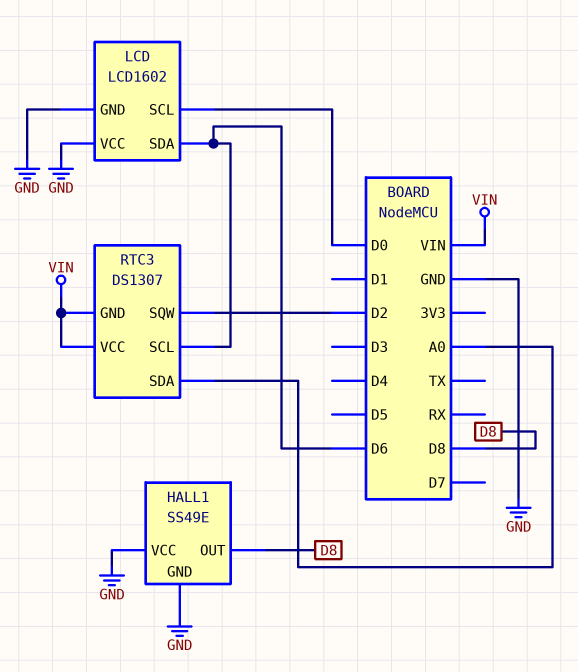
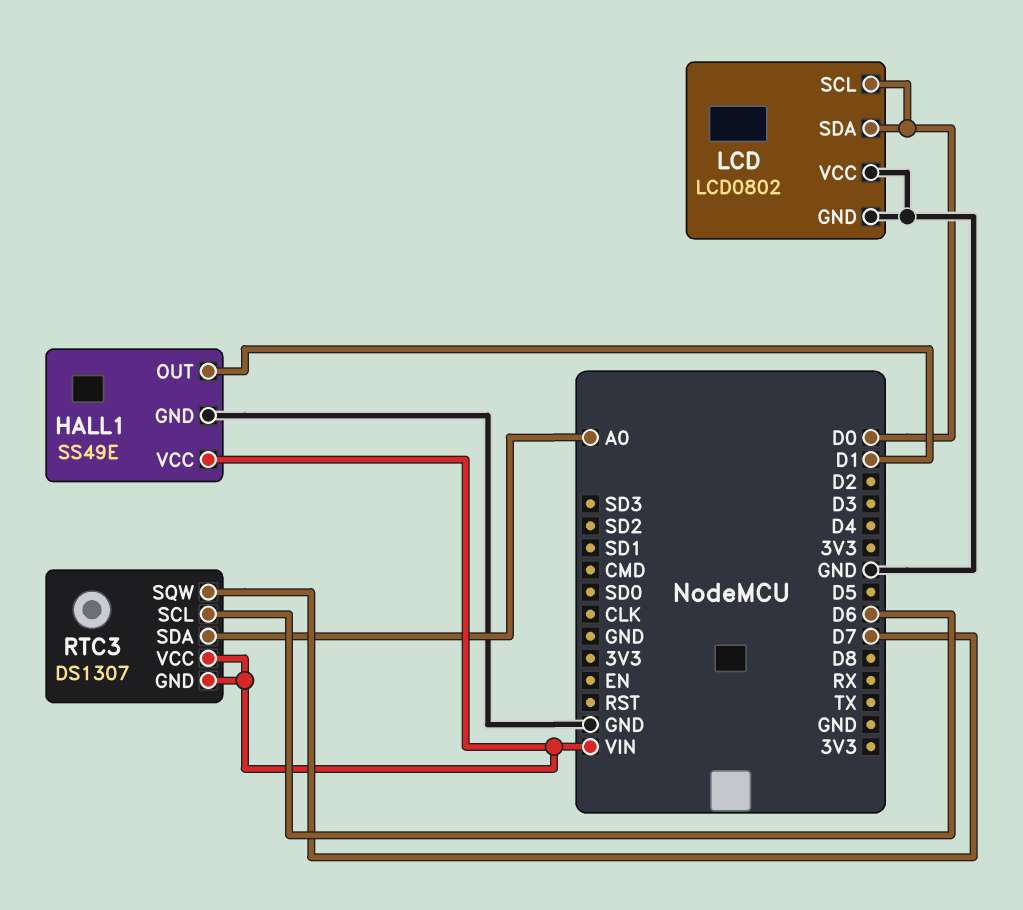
HALL1 pin OUT: D8 -> D1
HALL1 pin VCC: GND -> VIN
LCD: LCD1602 -> LCD0802
LCD pin SDA: D6 -> D0
RTC3 pin SQW: D2 -> D7

